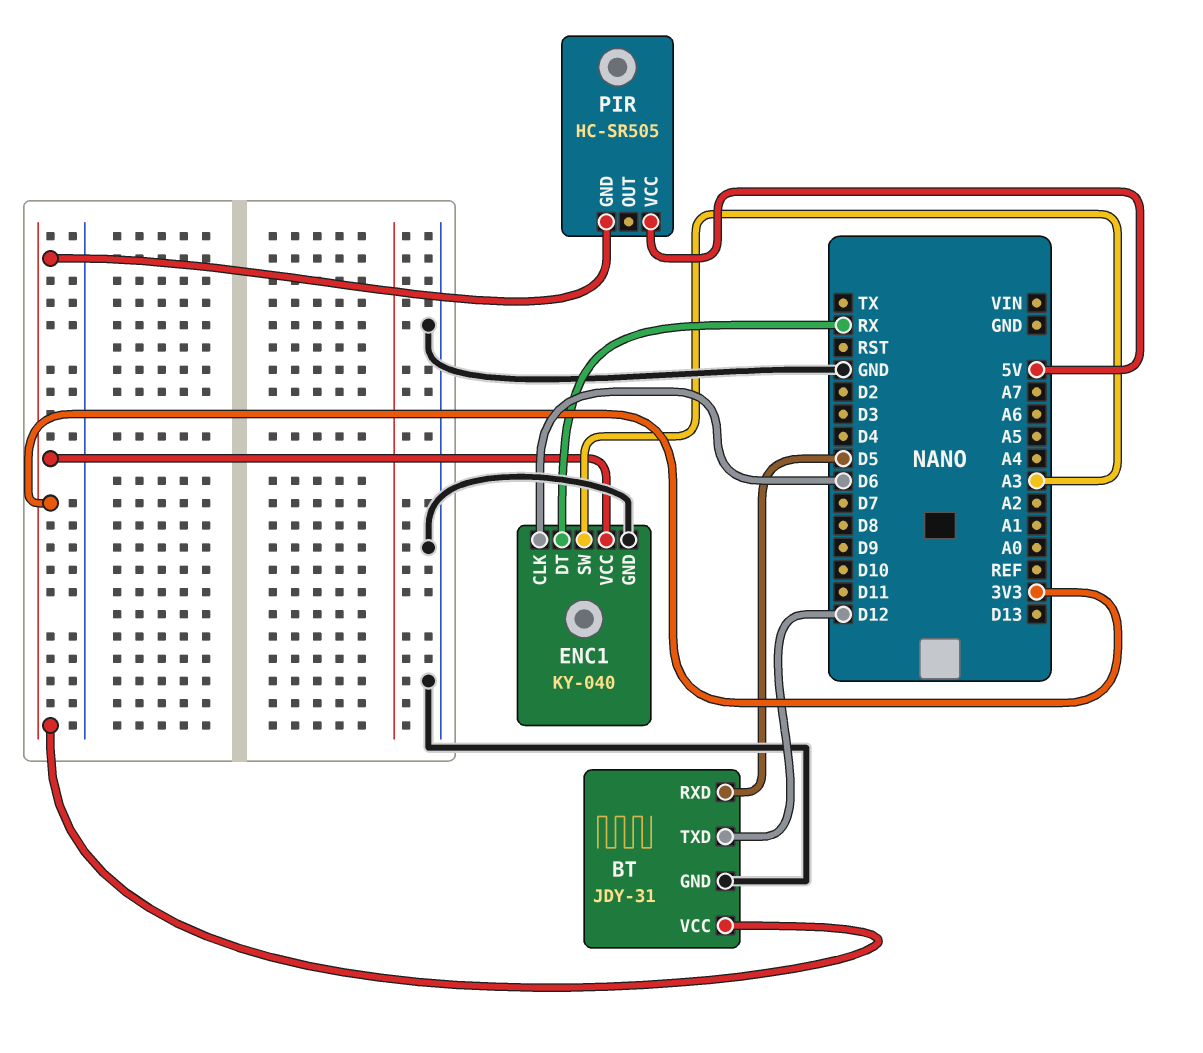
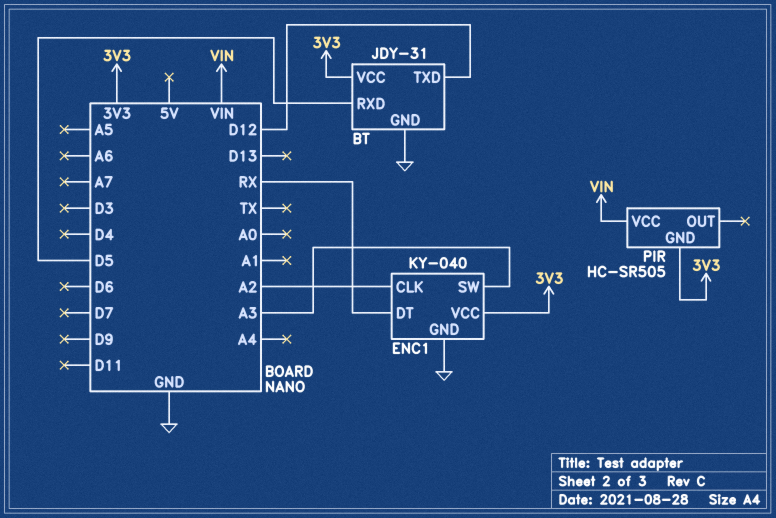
ENC1 pin CLK: D6 -> A2
PIR pin VCC: 5V -> VIN

